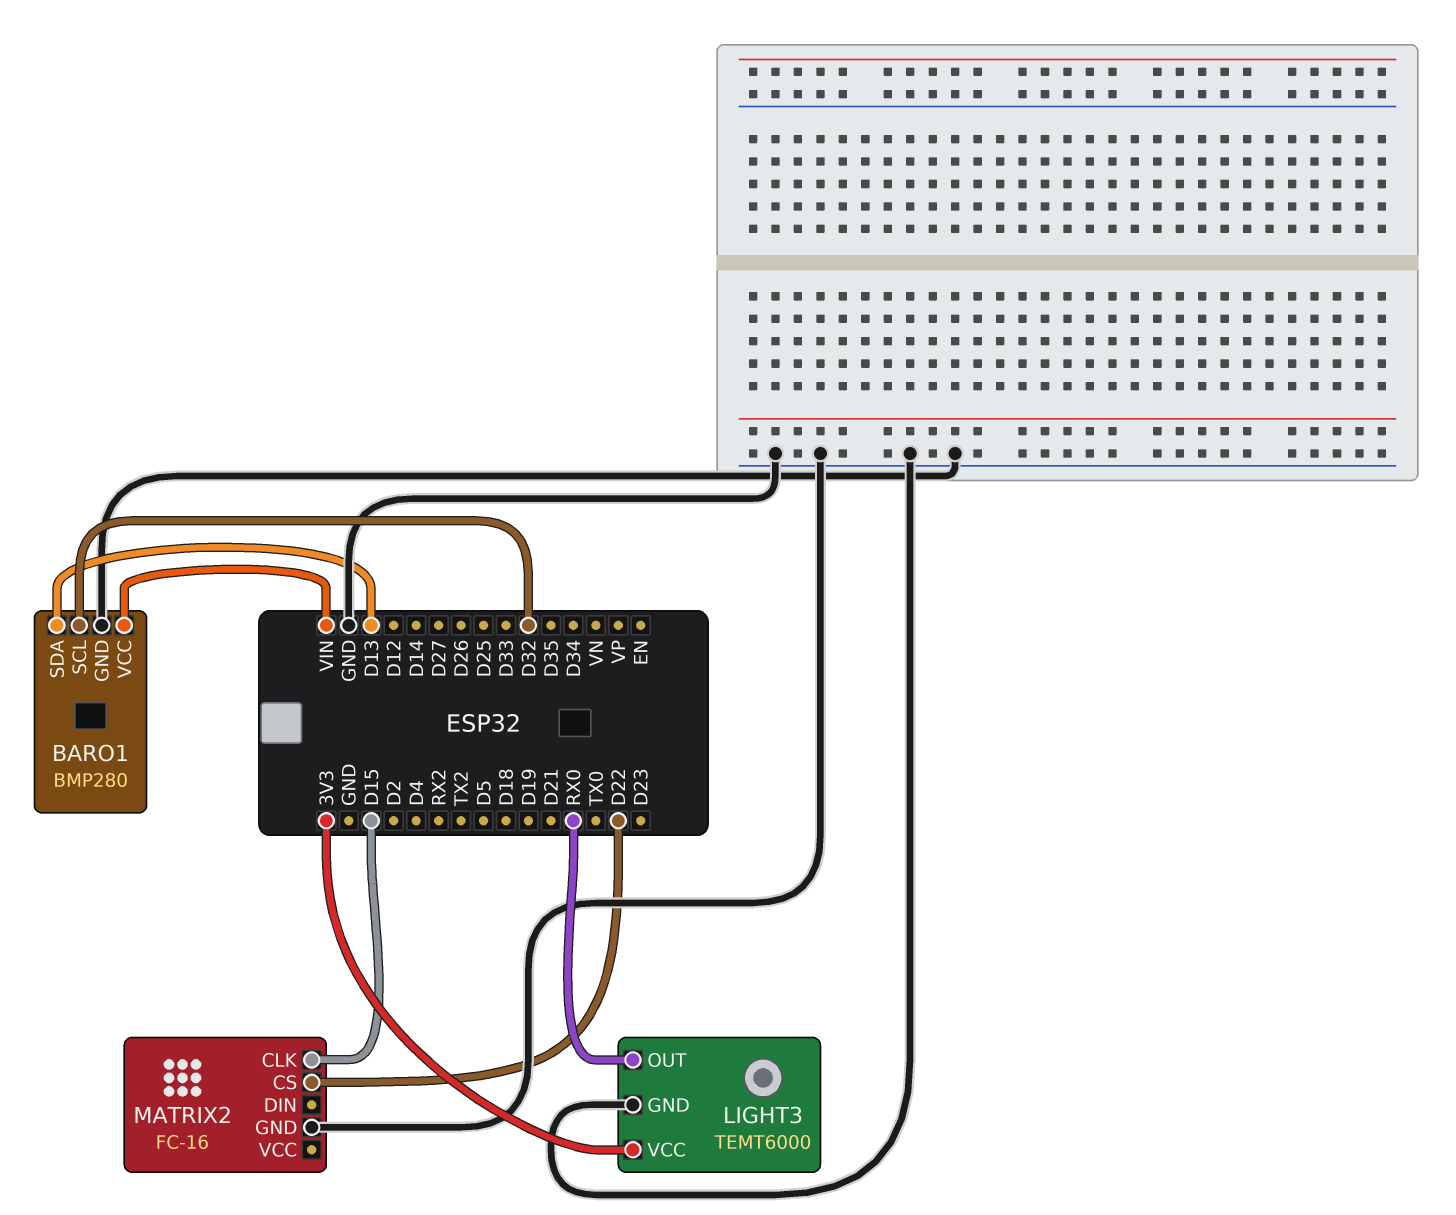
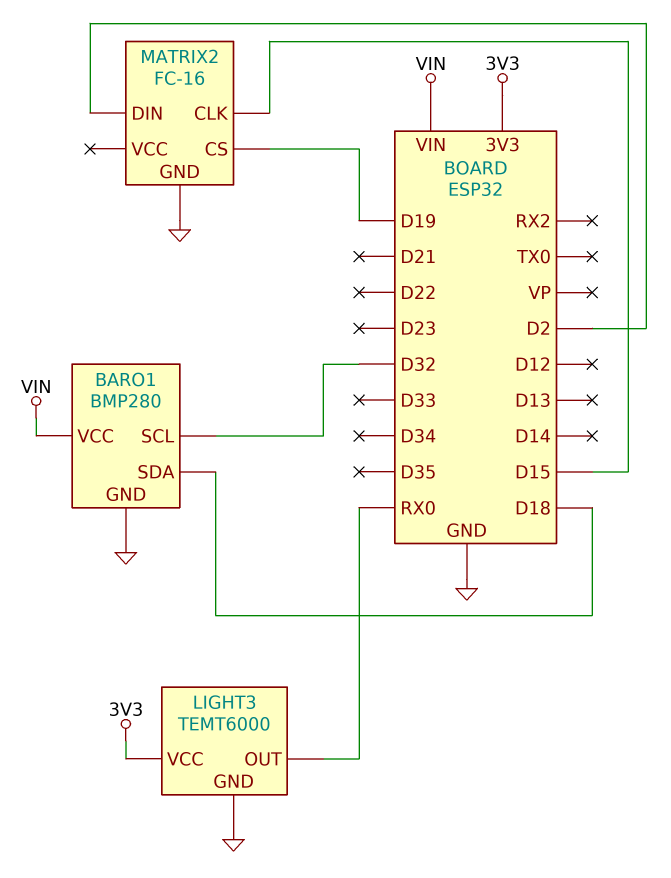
BARO1 pin SDA: D13 -> D18
MATRIX2 pin CS: D22 -> D19
MATRIX2 pin DIN: none -> D2

